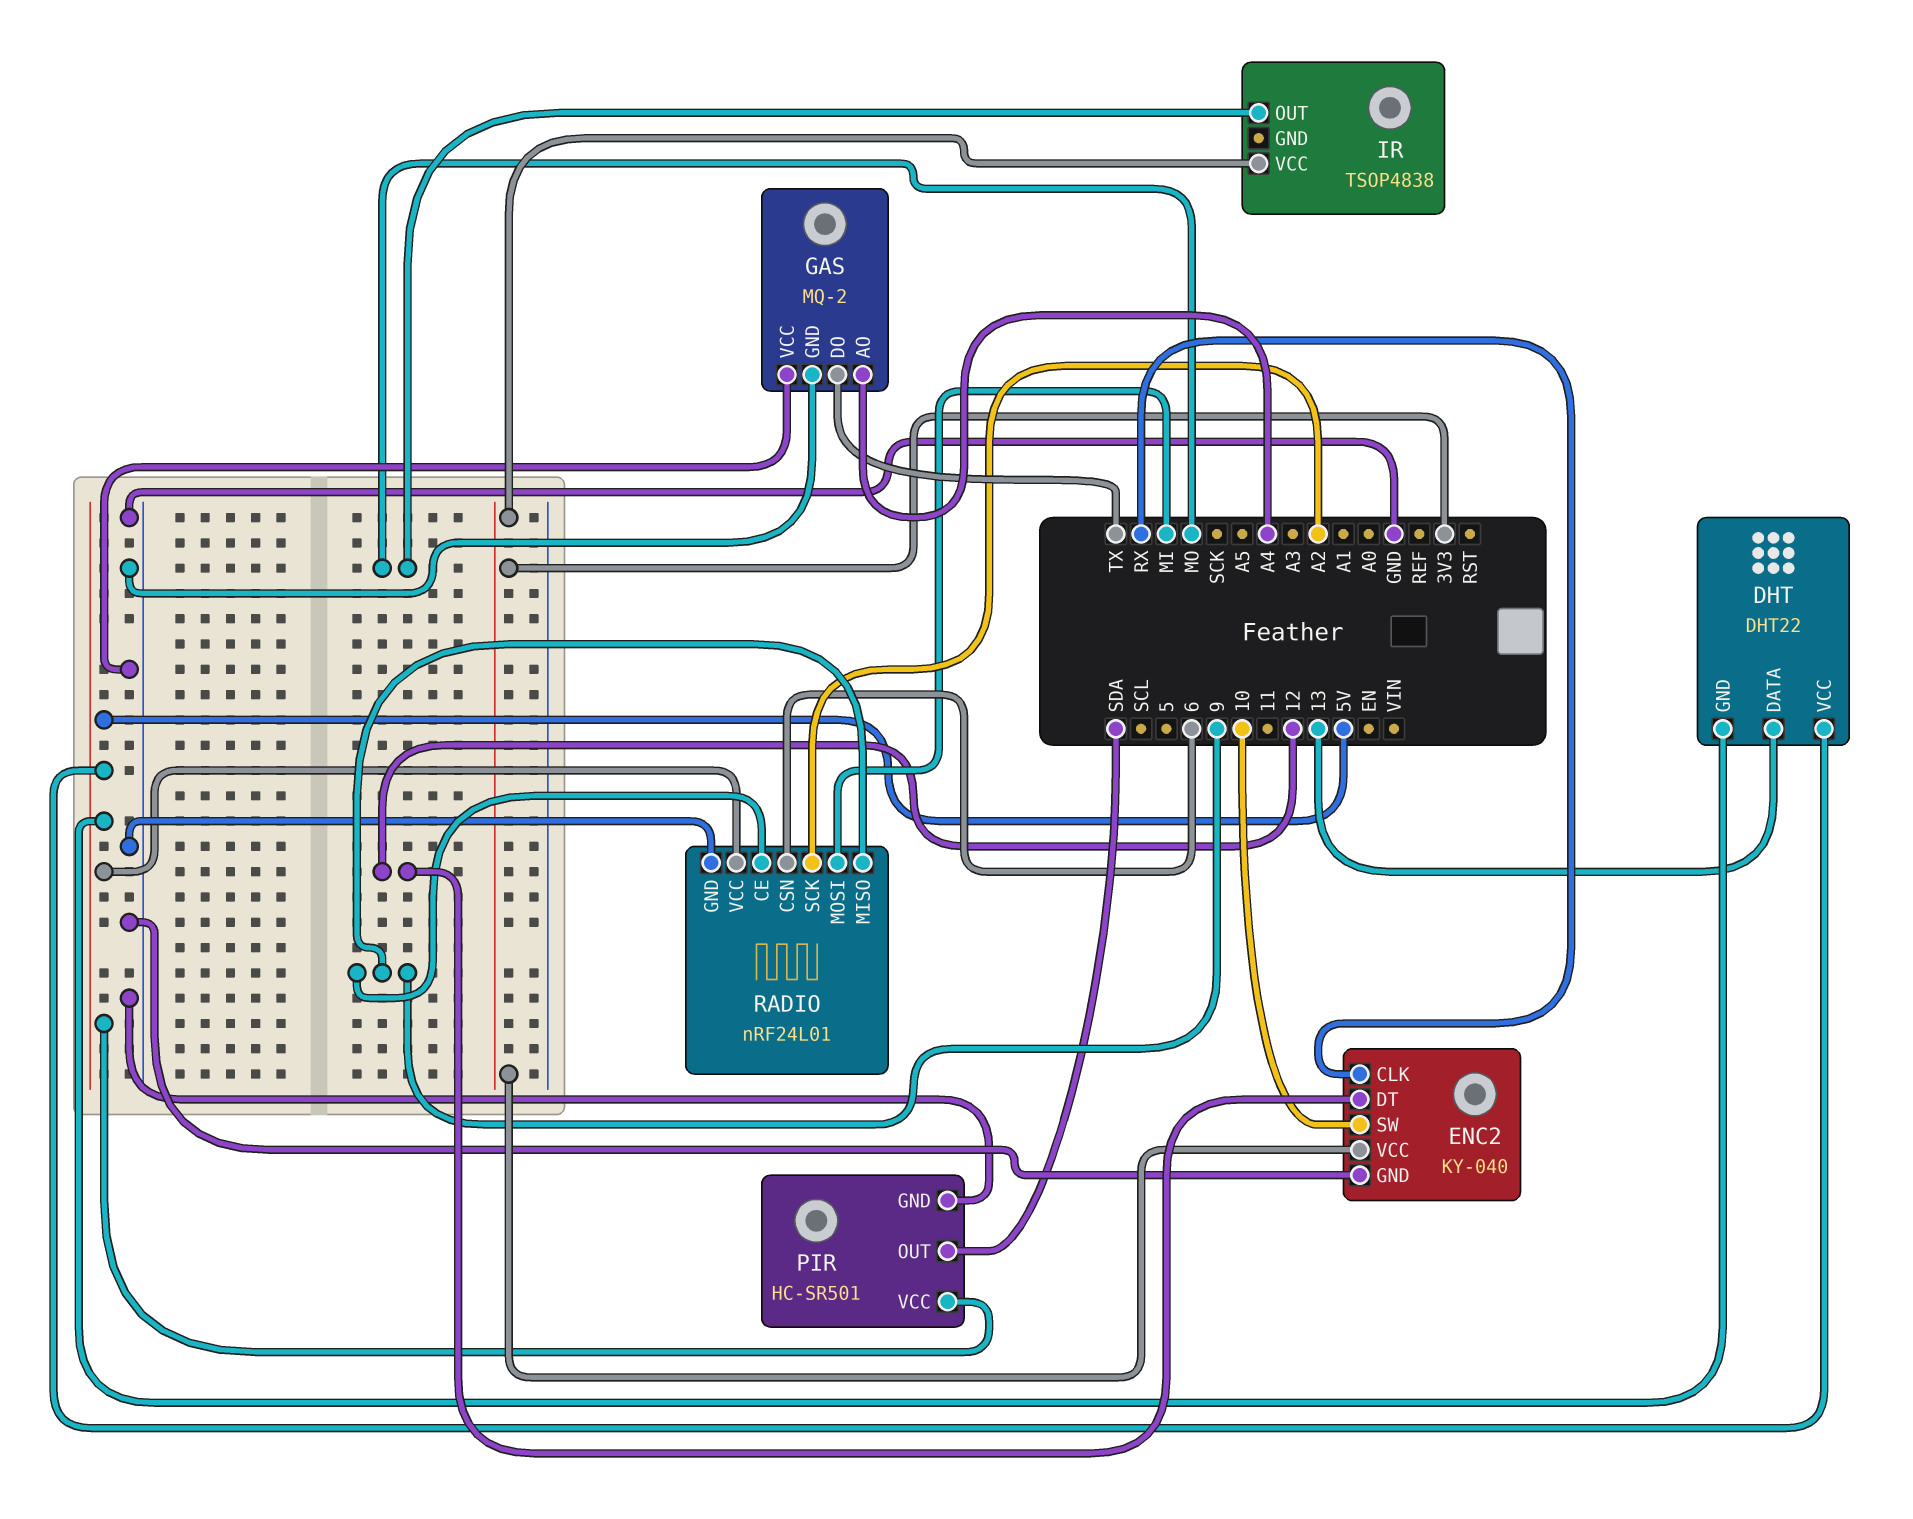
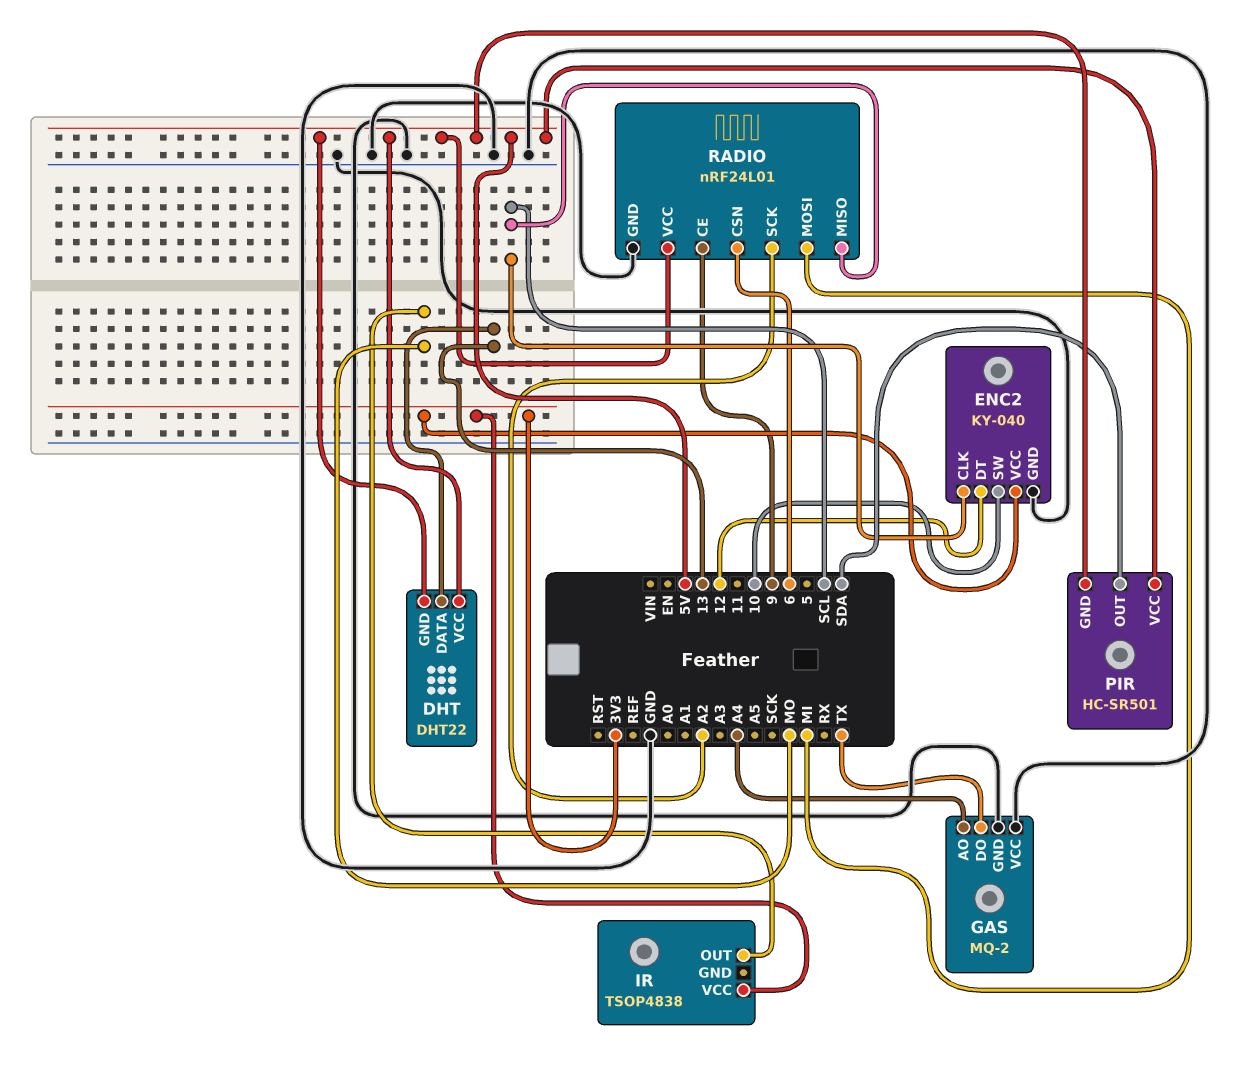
ENC2 pin CLK: RX -> SCL
PIR pin GND: GND -> 5V
RADIO pin MISO: 9 -> SCL

